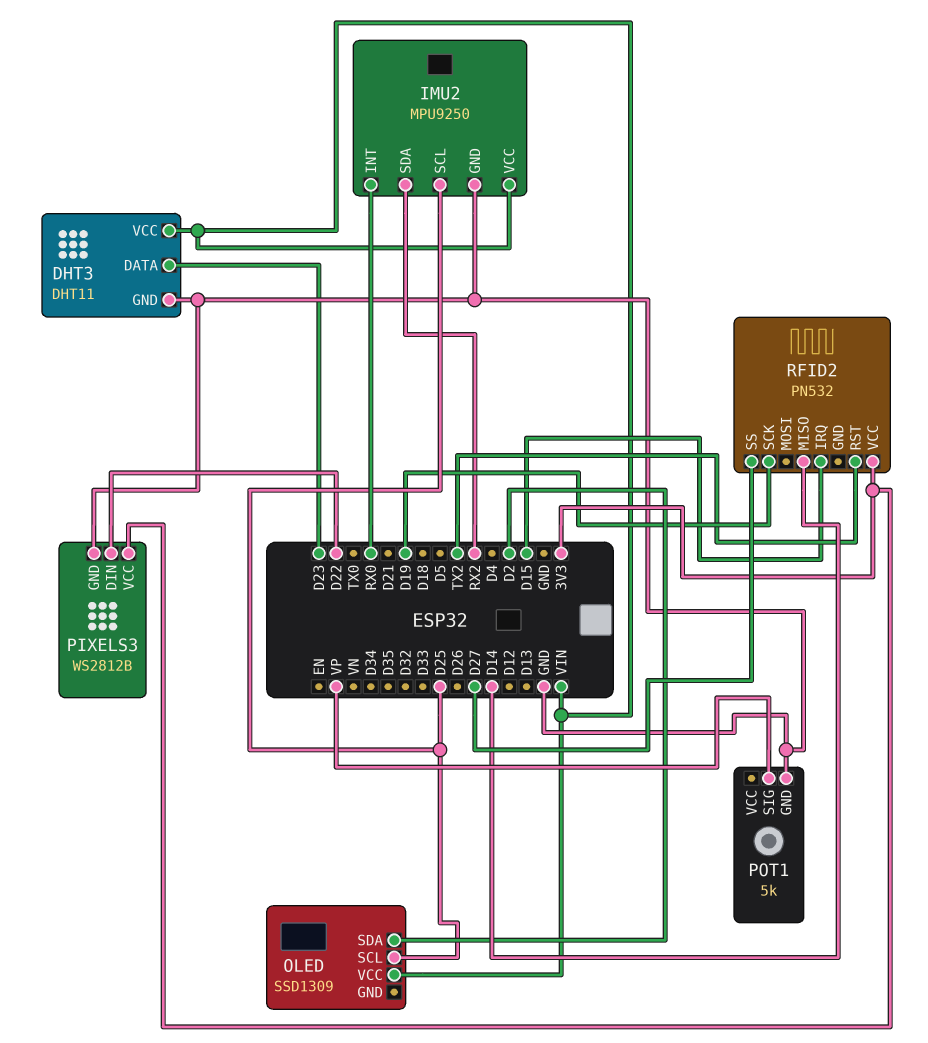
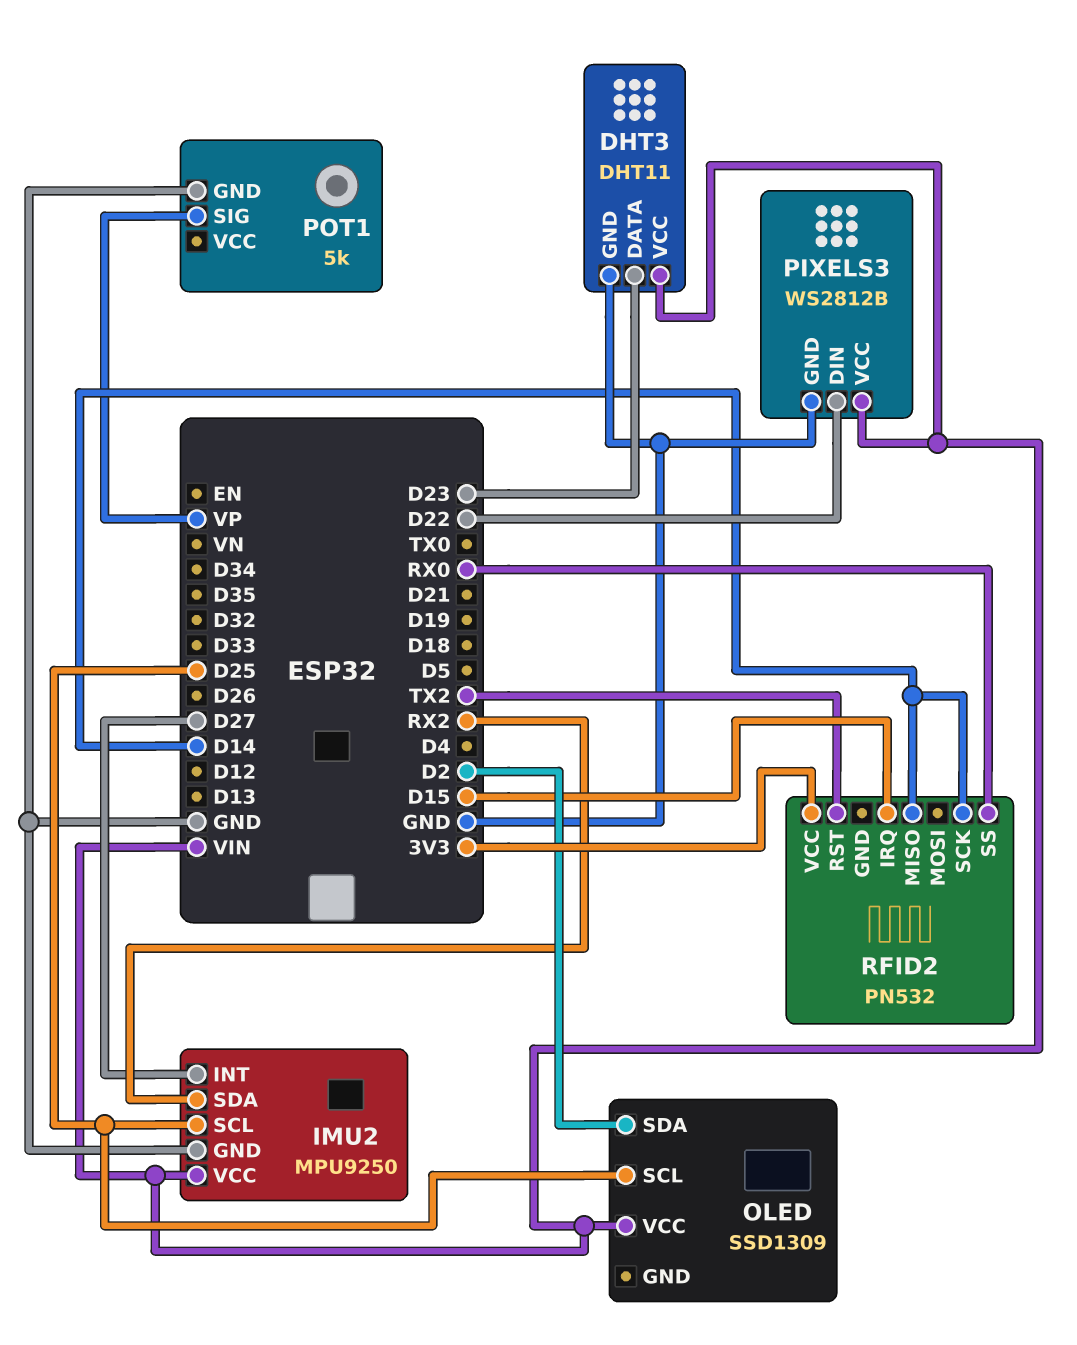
IMU2 pin INT: RX0 -> D27
PIXELS3 pin VCC: 3V3 -> VIN
RFID2 pin SCK: D19 -> D14
RFID2 pin SS: D27 -> RX0

